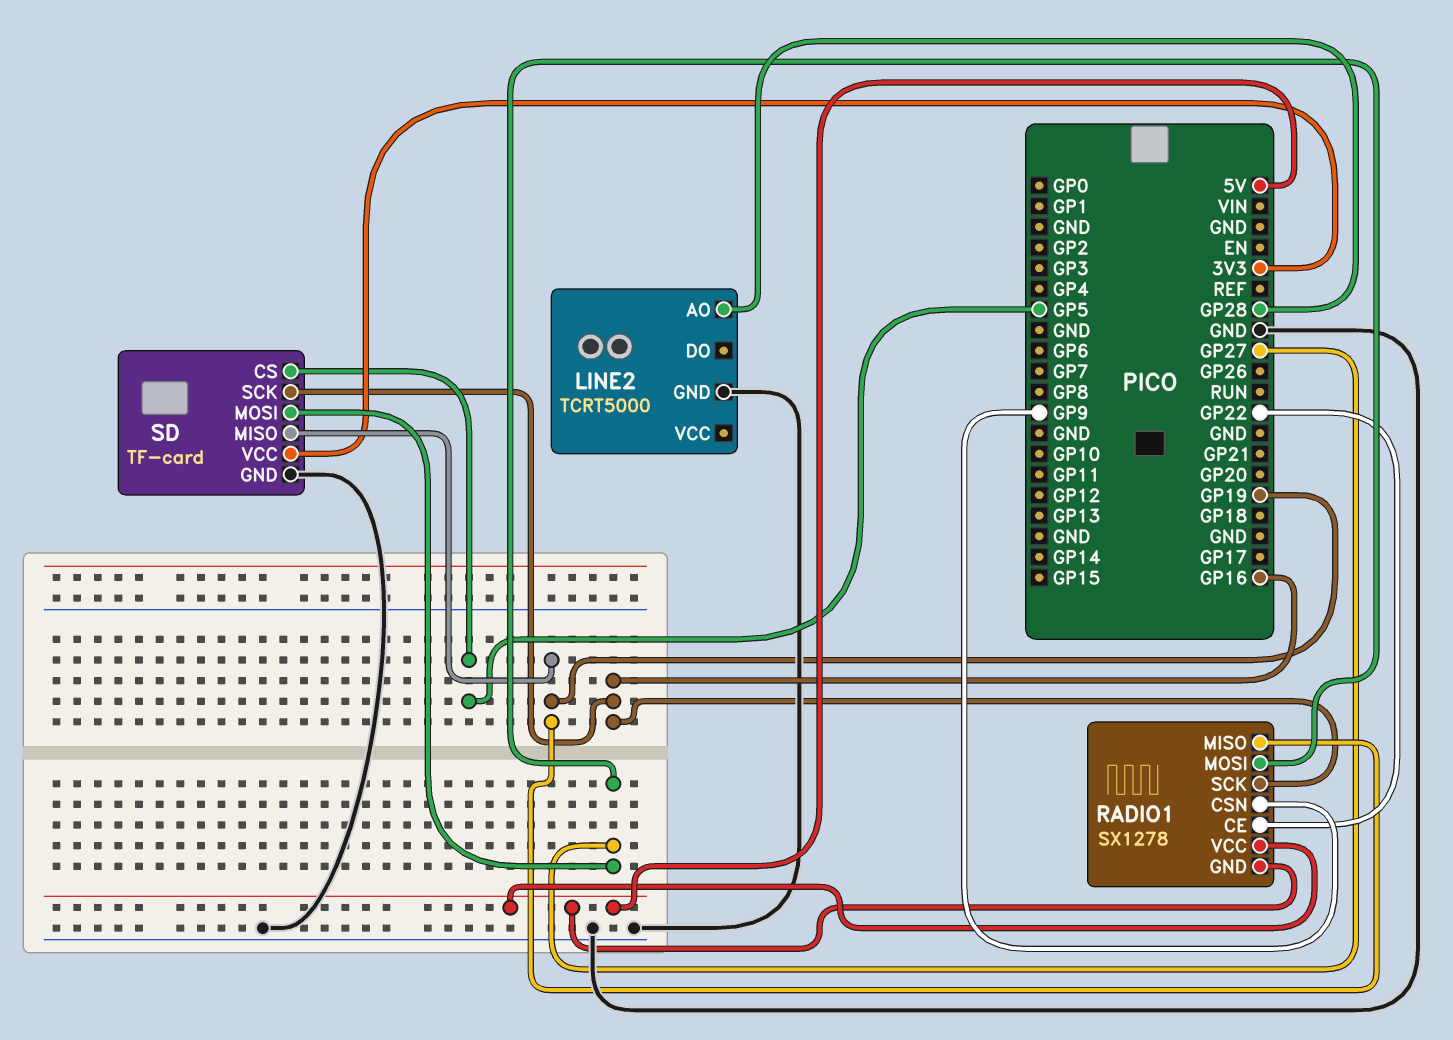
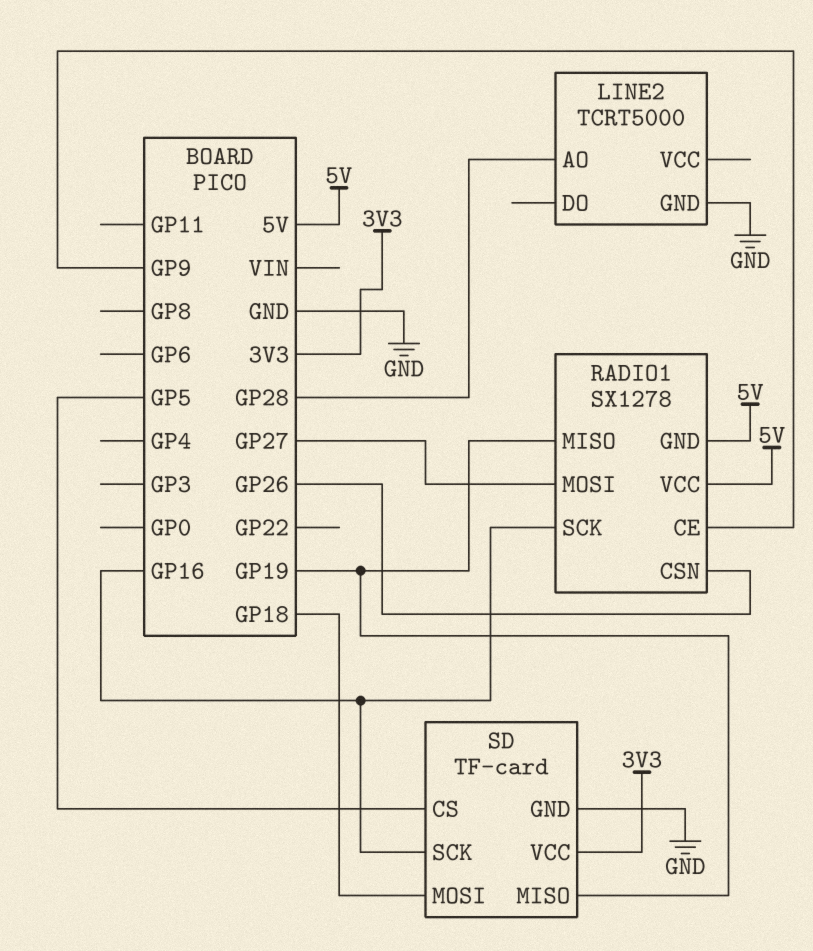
RADIO1 pin CE: GP22 -> GP9
RADIO1 pin CSN: GP9 -> GP26
SD pin MOSI: GP27 -> GP18

